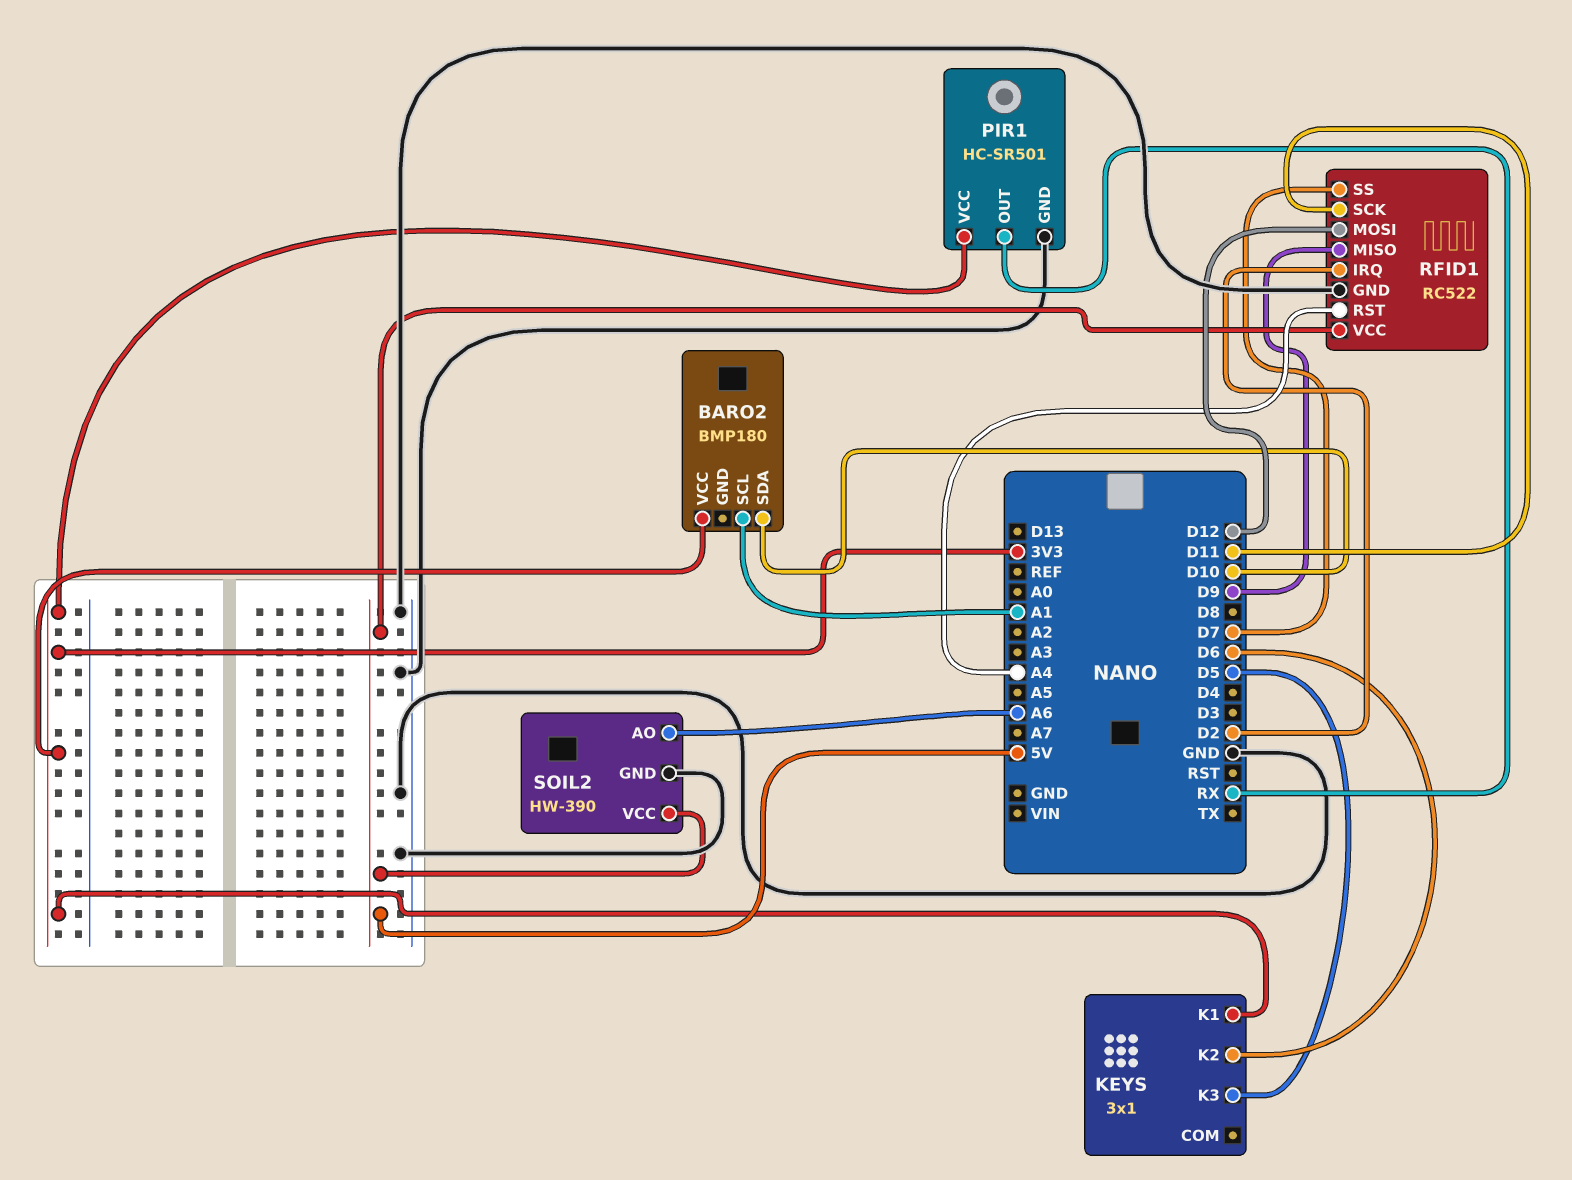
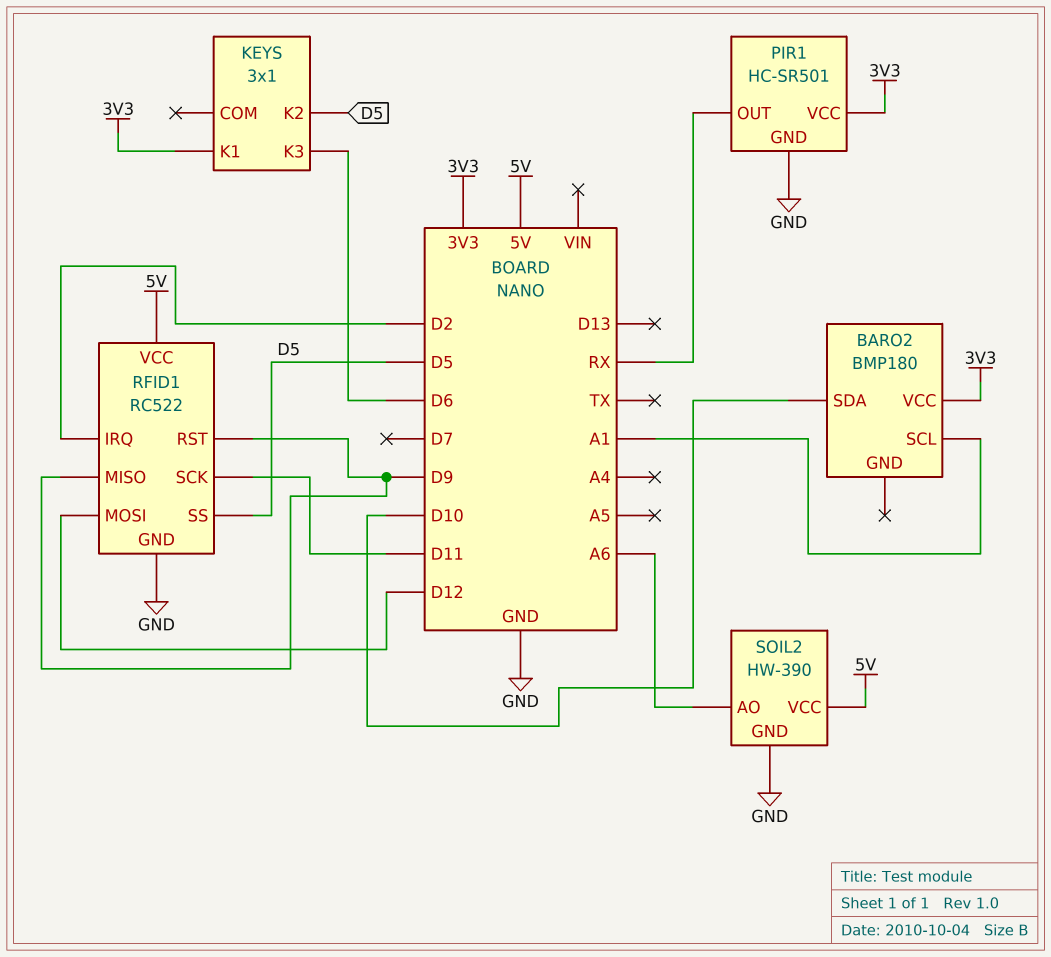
KEYS pin K2: D6 -> D5
KEYS pin K3: D5 -> D6
RFID1 pin RST: A4 -> D9
RFID1 pin SS: D7 -> D5

